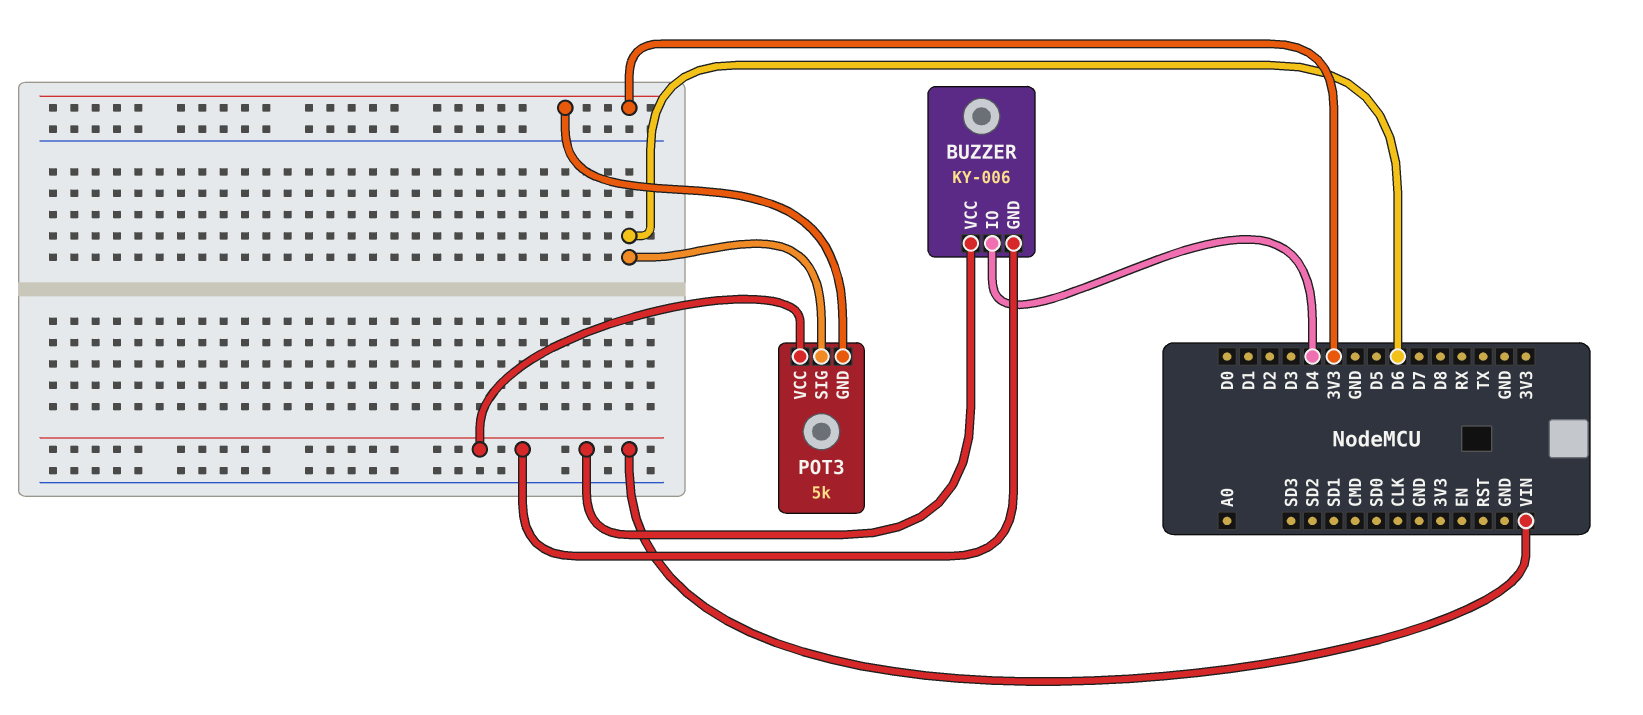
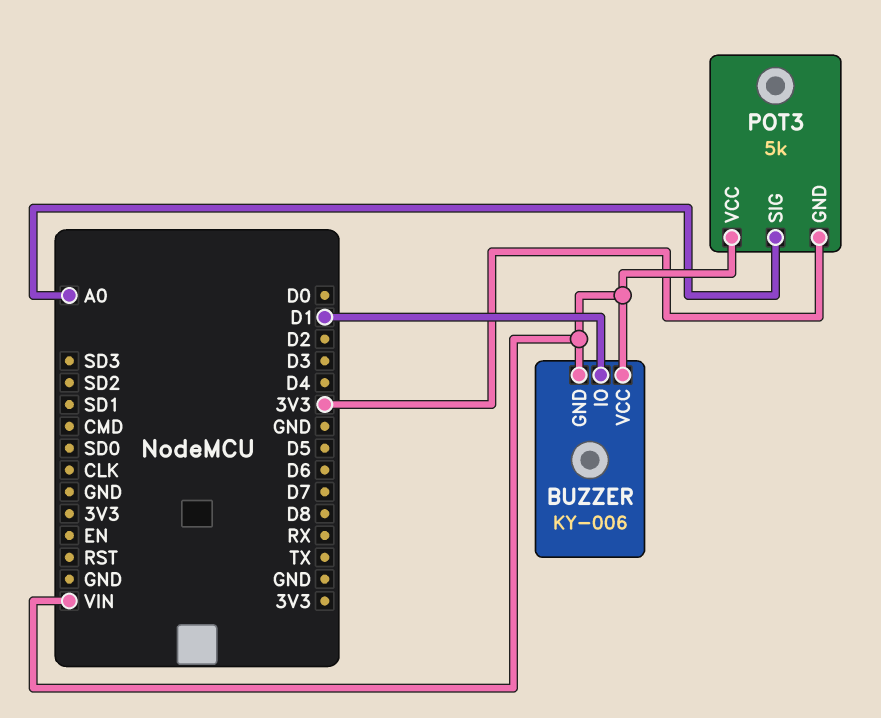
BUZZER pin IO: D4 -> D1
POT3 pin SIG: D6 -> A0

